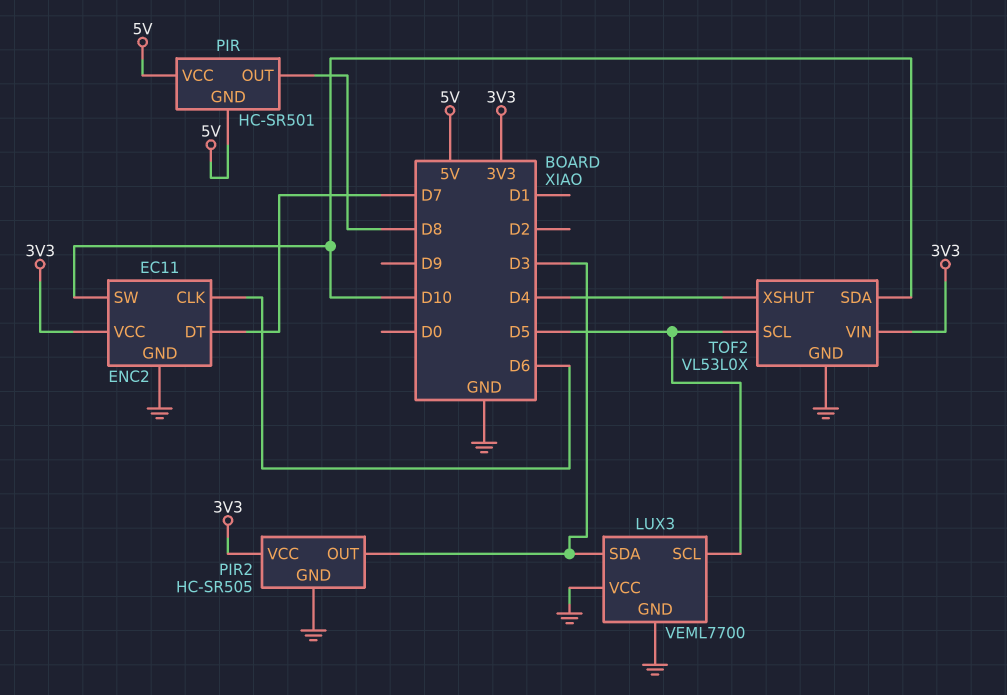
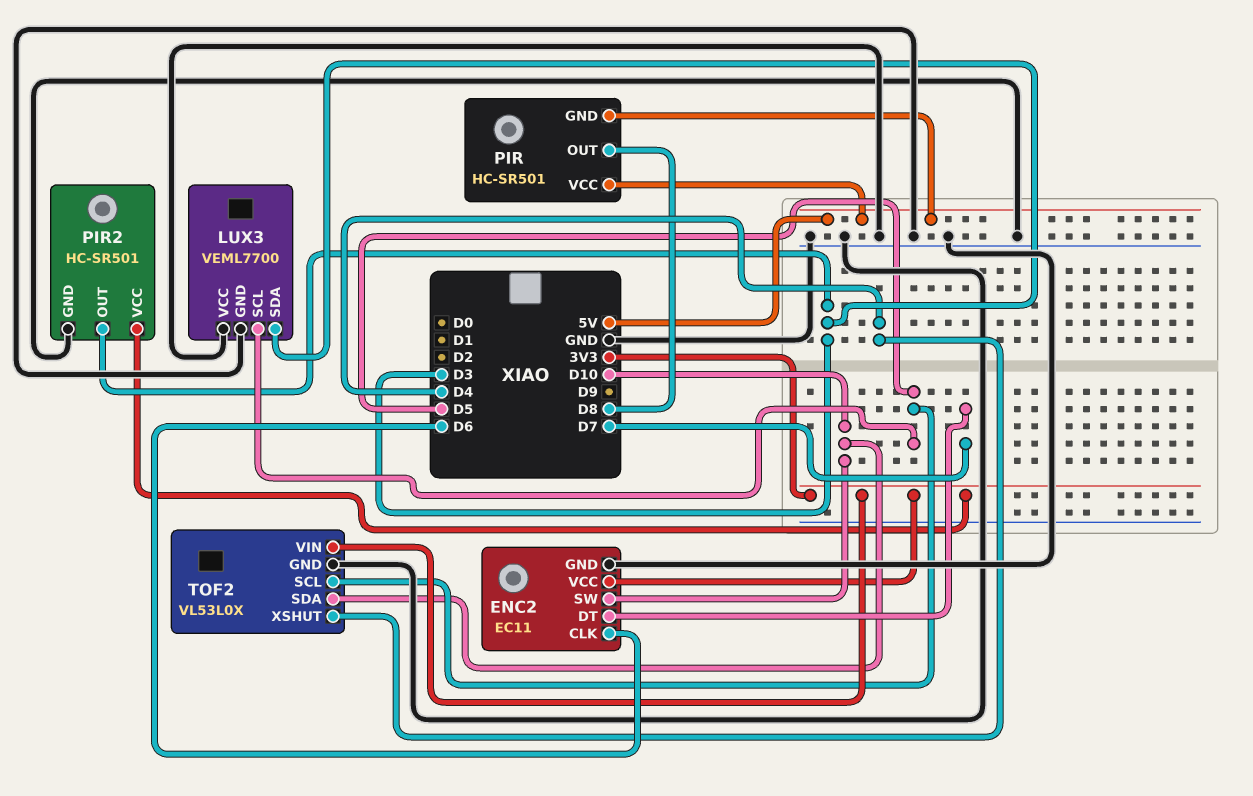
PIR2: HC-SR505 -> HC-SR501

